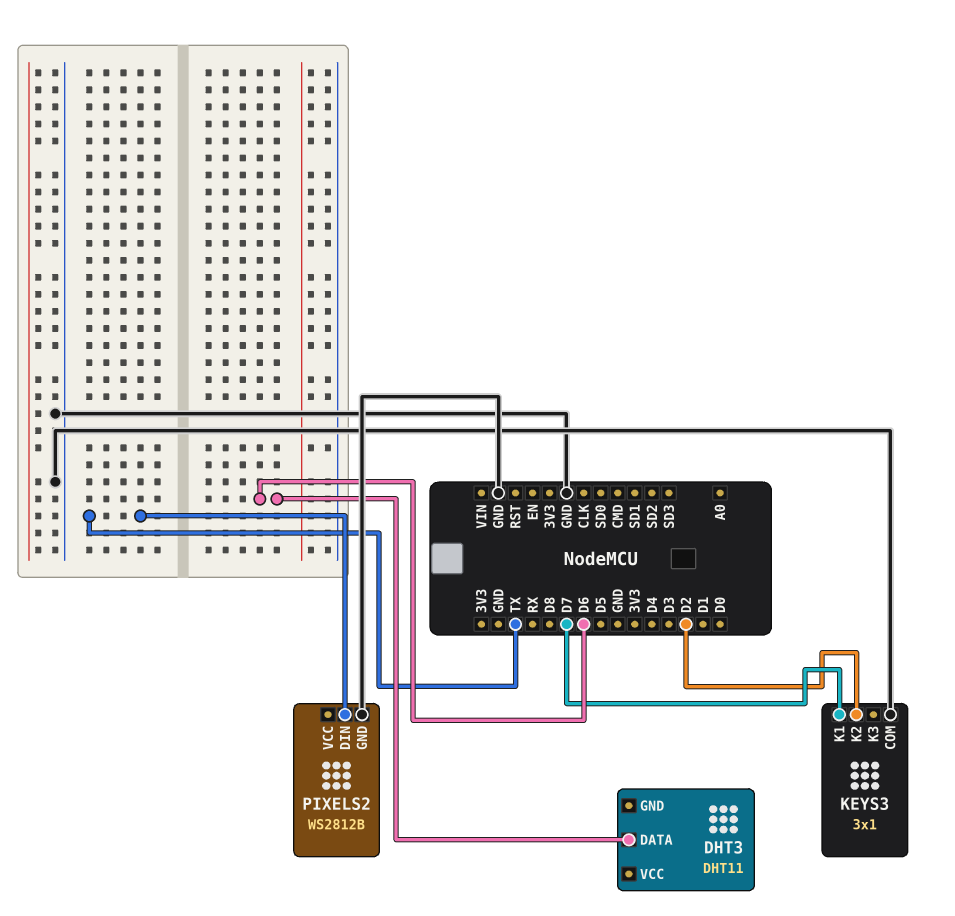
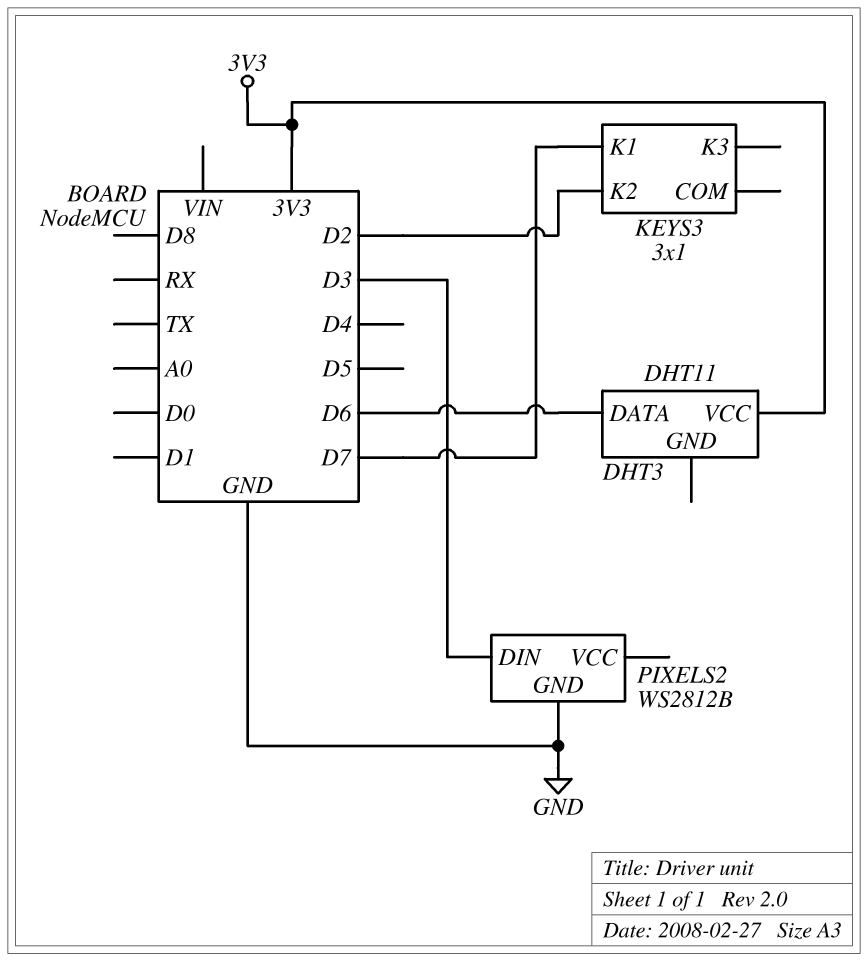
DHT3 pin VCC: none -> 3V3
KEYS3 pin COM: GND -> none
PIXELS2 pin DIN: TX -> D3

